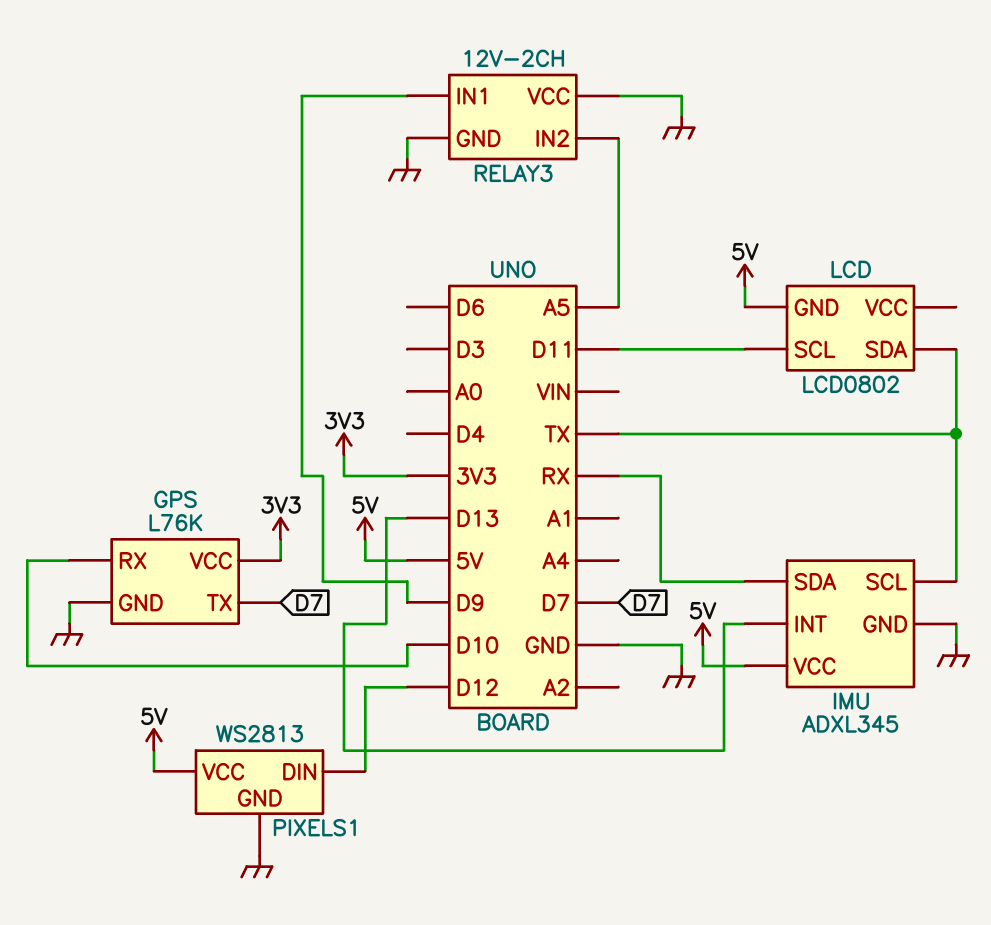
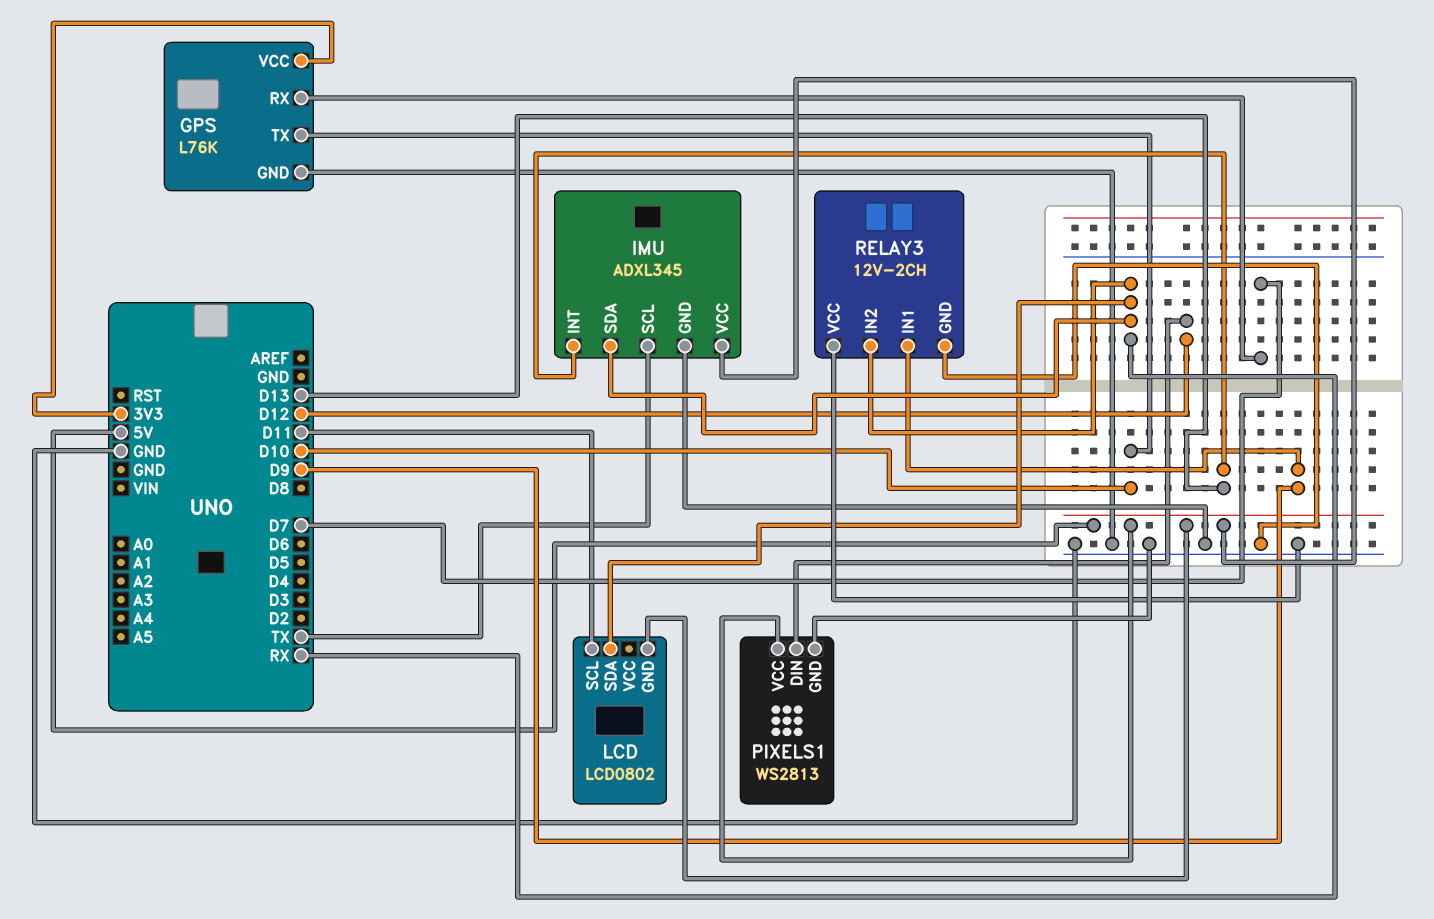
GPS pin RX: D10 -> D7
GPS pin TX: D7 -> D10
LCD pin SDA: TX -> RX
RELAY3 pin IN2: A5 -> RX

